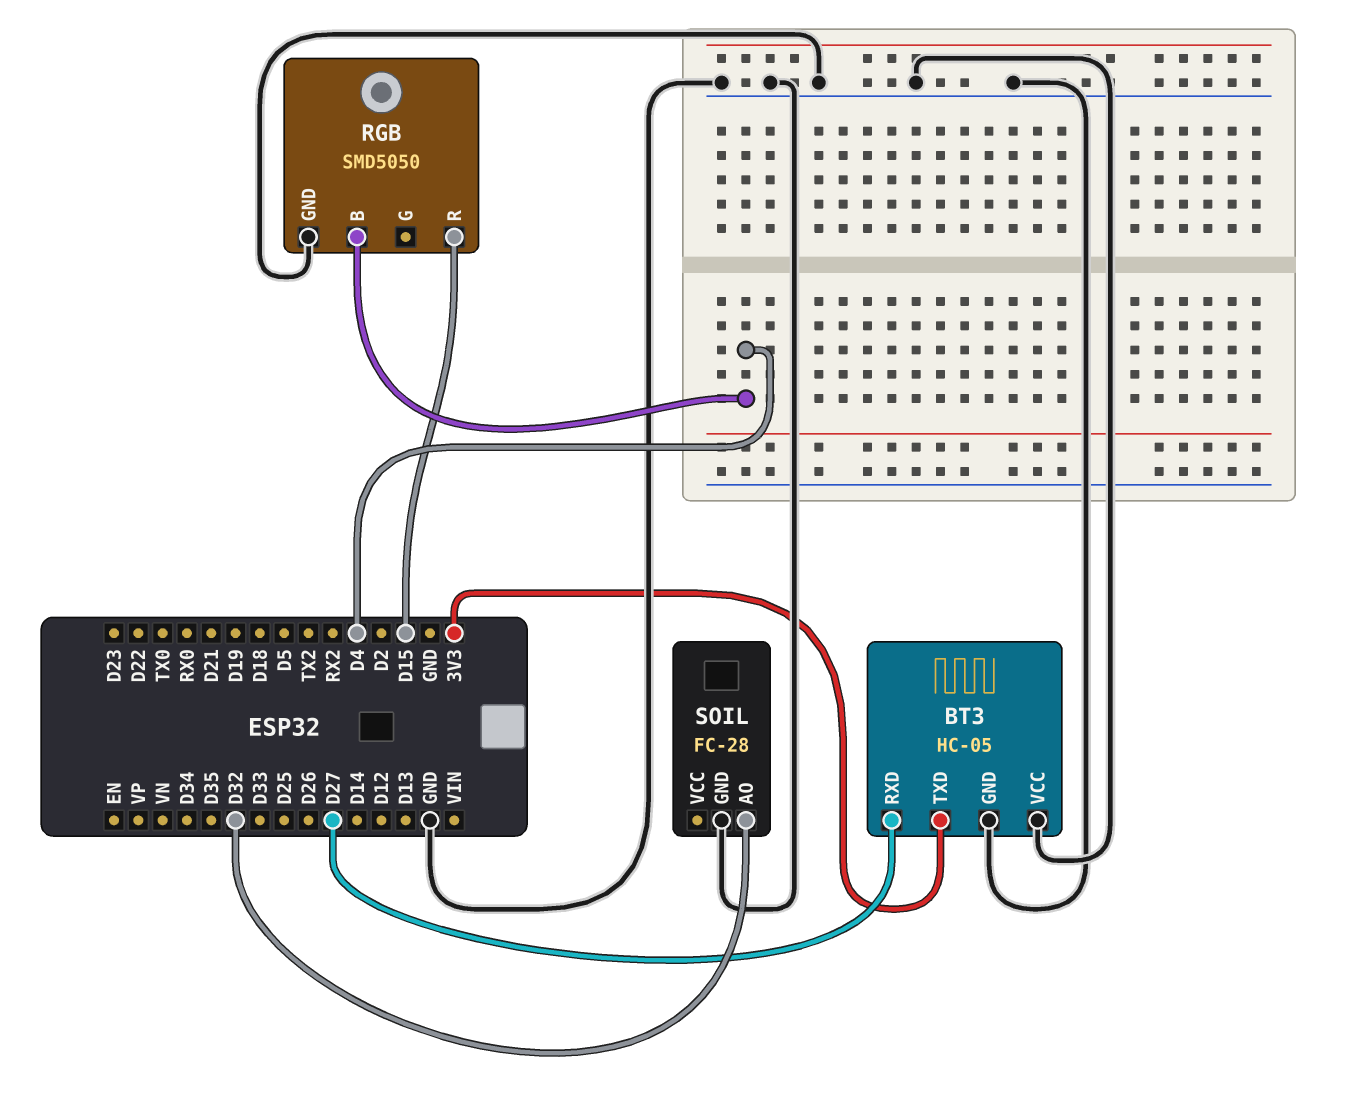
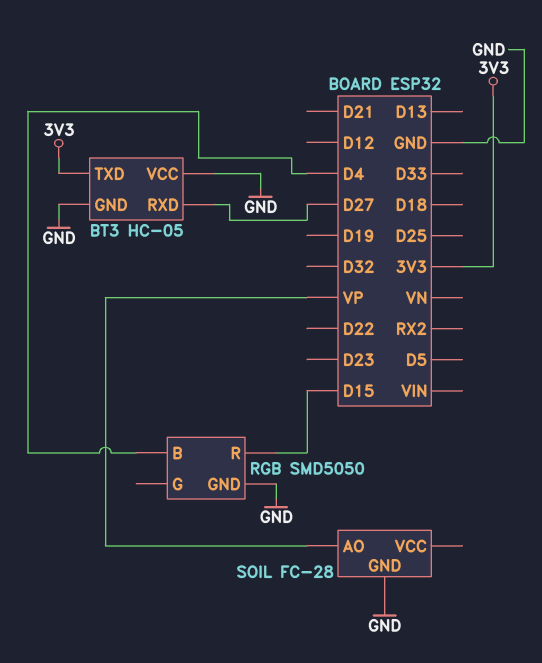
SOIL pin AO: D32 -> VP

